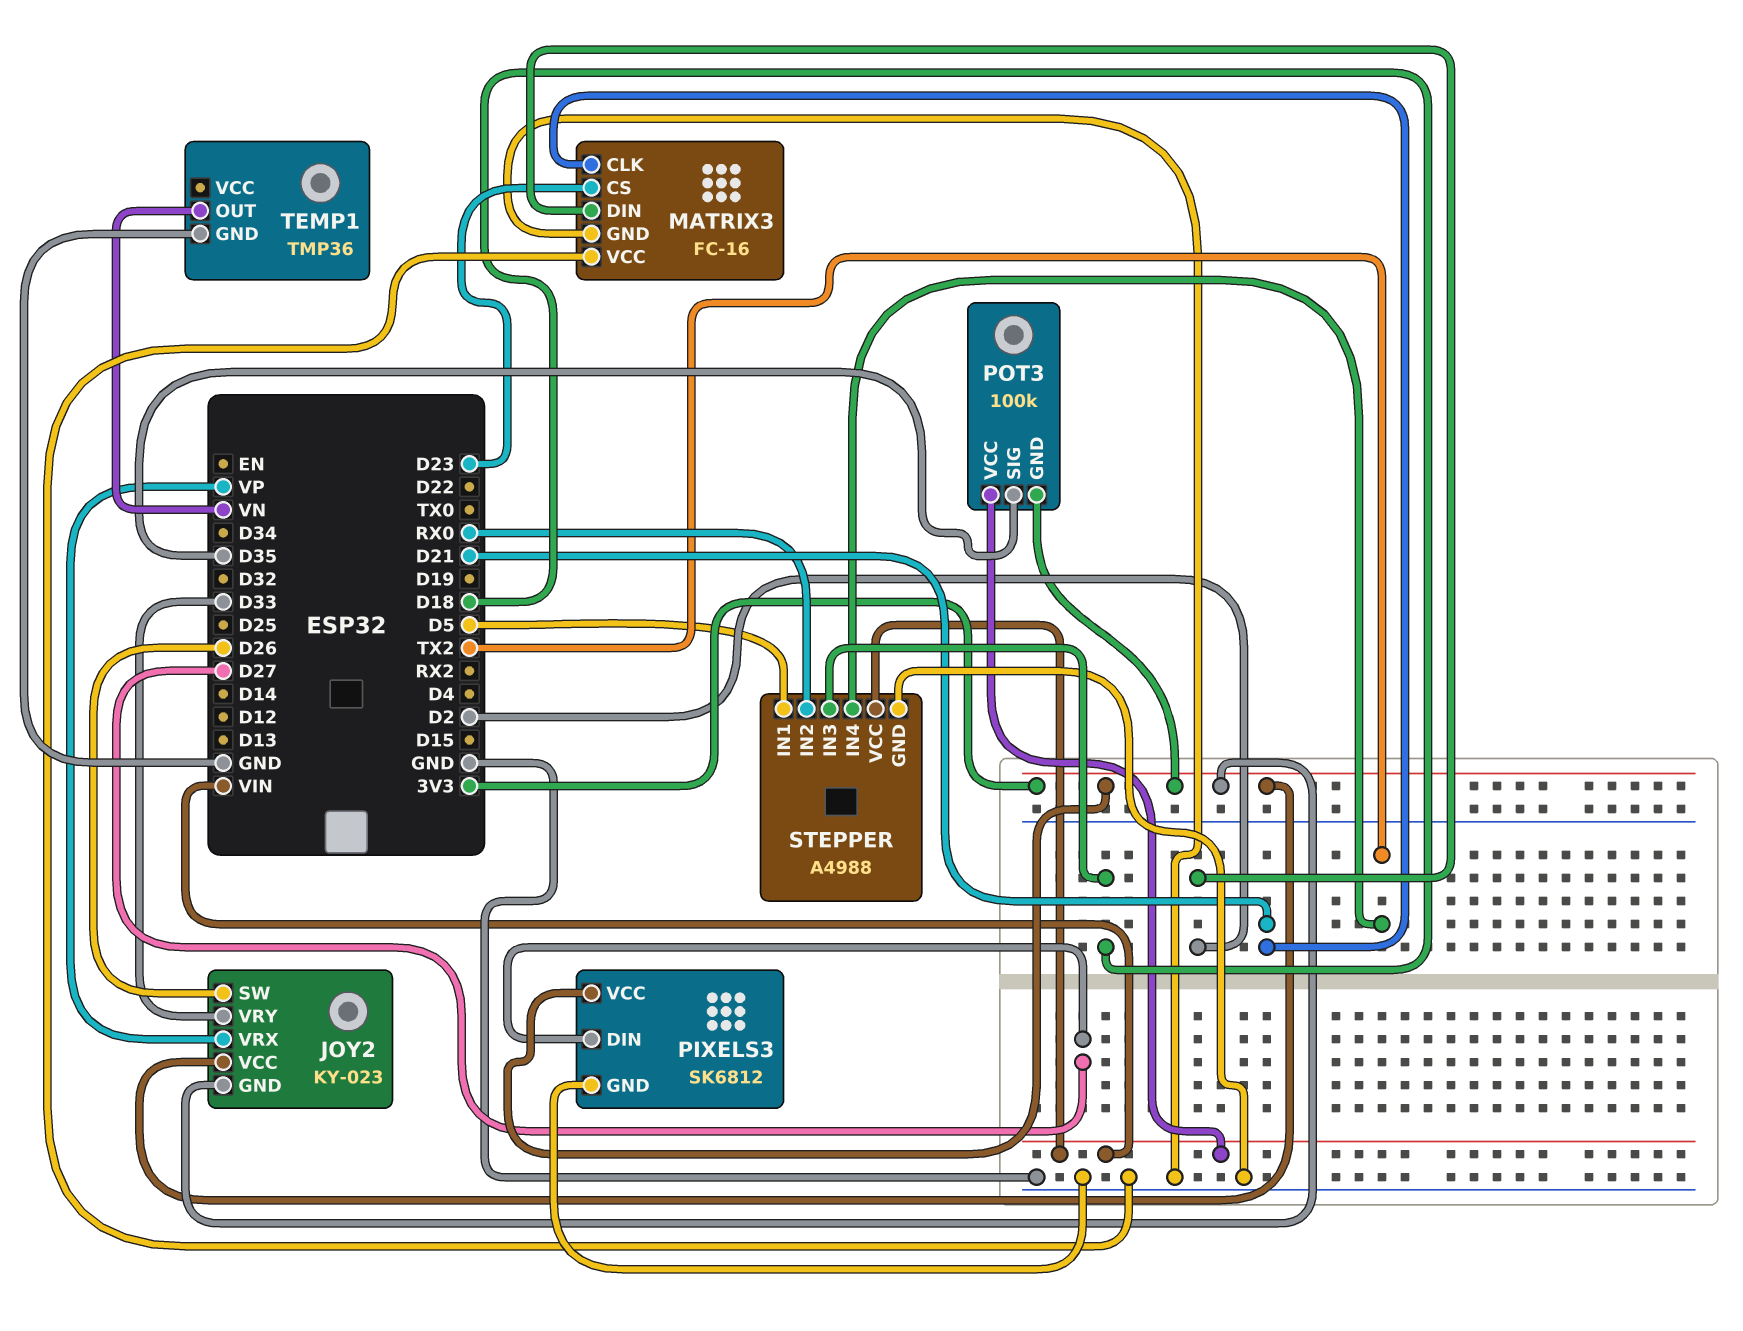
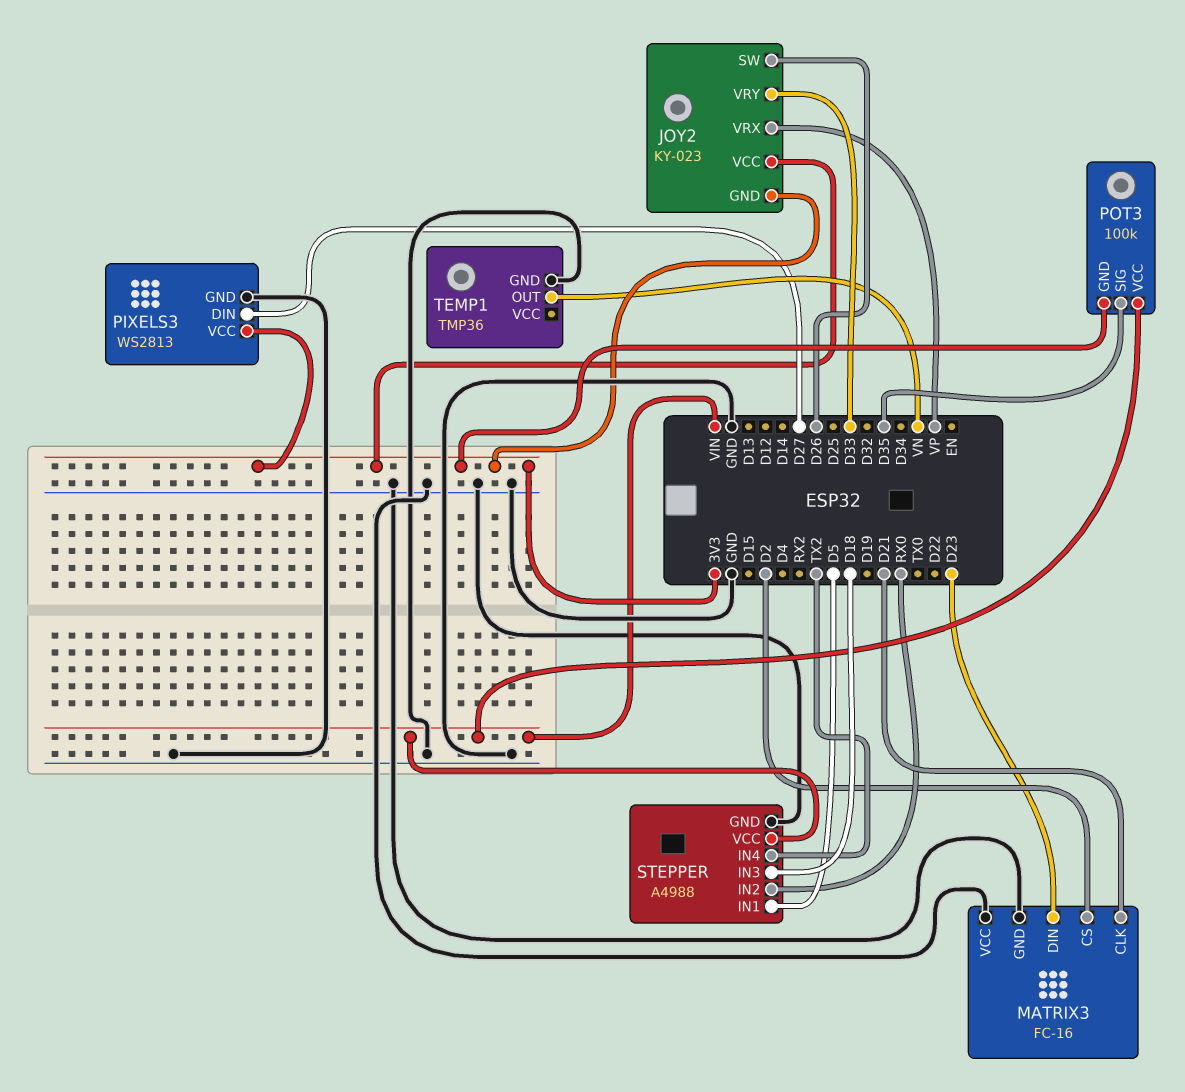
MATRIX3 pin CS: D23 -> D2
MATRIX3 pin DIN: D2 -> D23
PIXELS3: SK6812 -> WS2813

